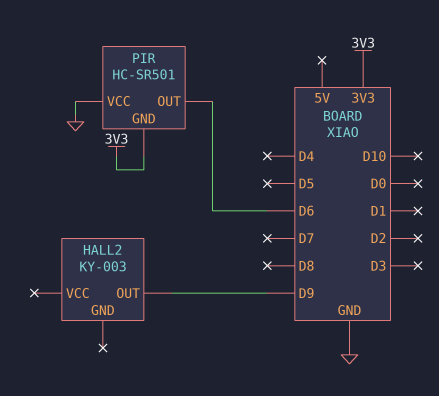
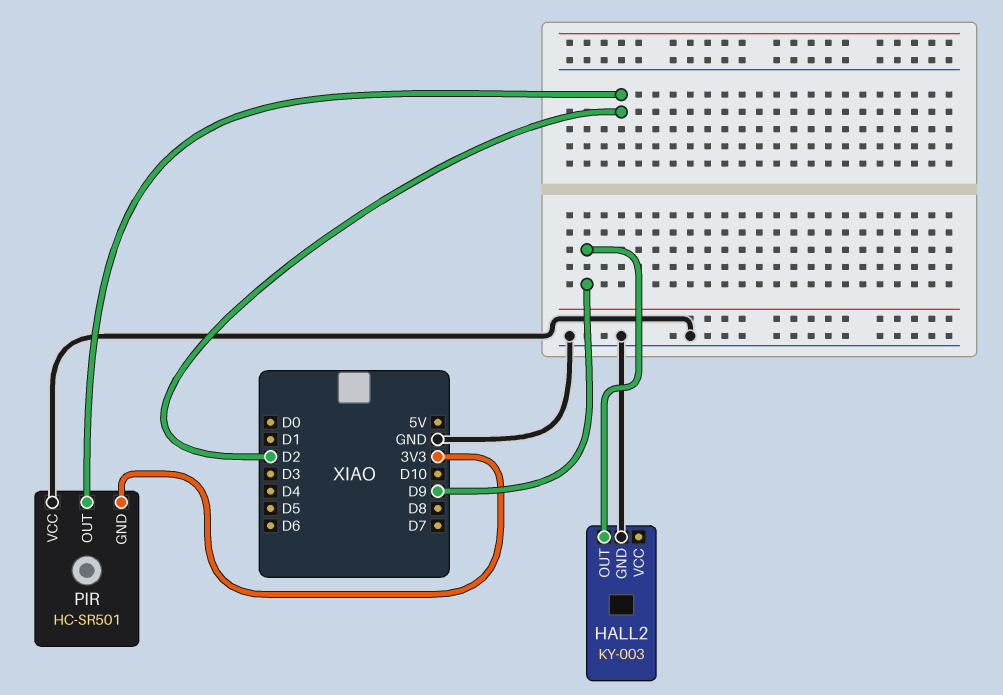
HALL2 pin GND: none -> GND
PIR pin OUT: D6 -> D2

